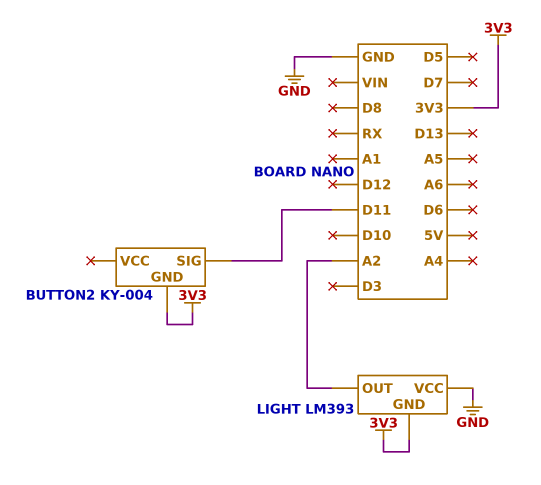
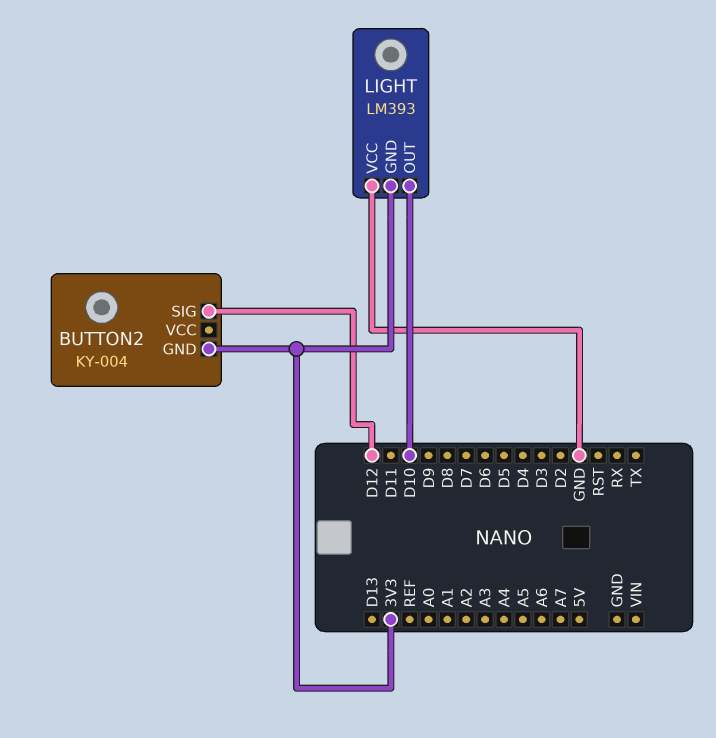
BUTTON2 pin SIG: D11 -> D12
LIGHT pin OUT: A2 -> D10

